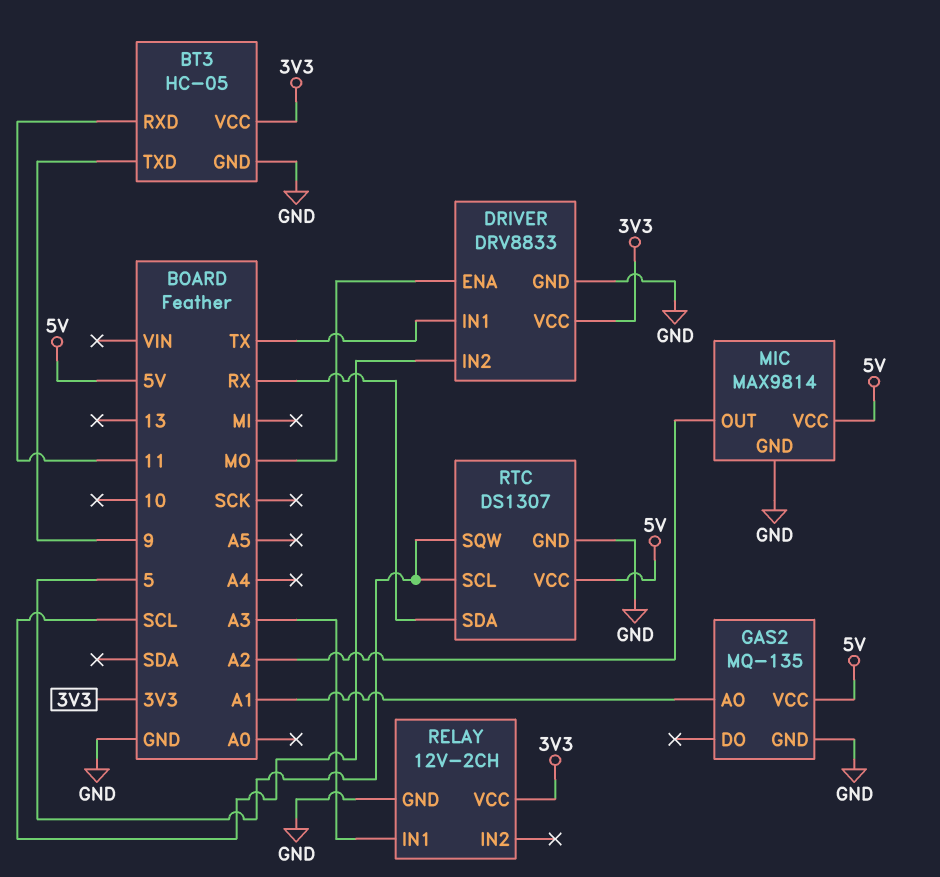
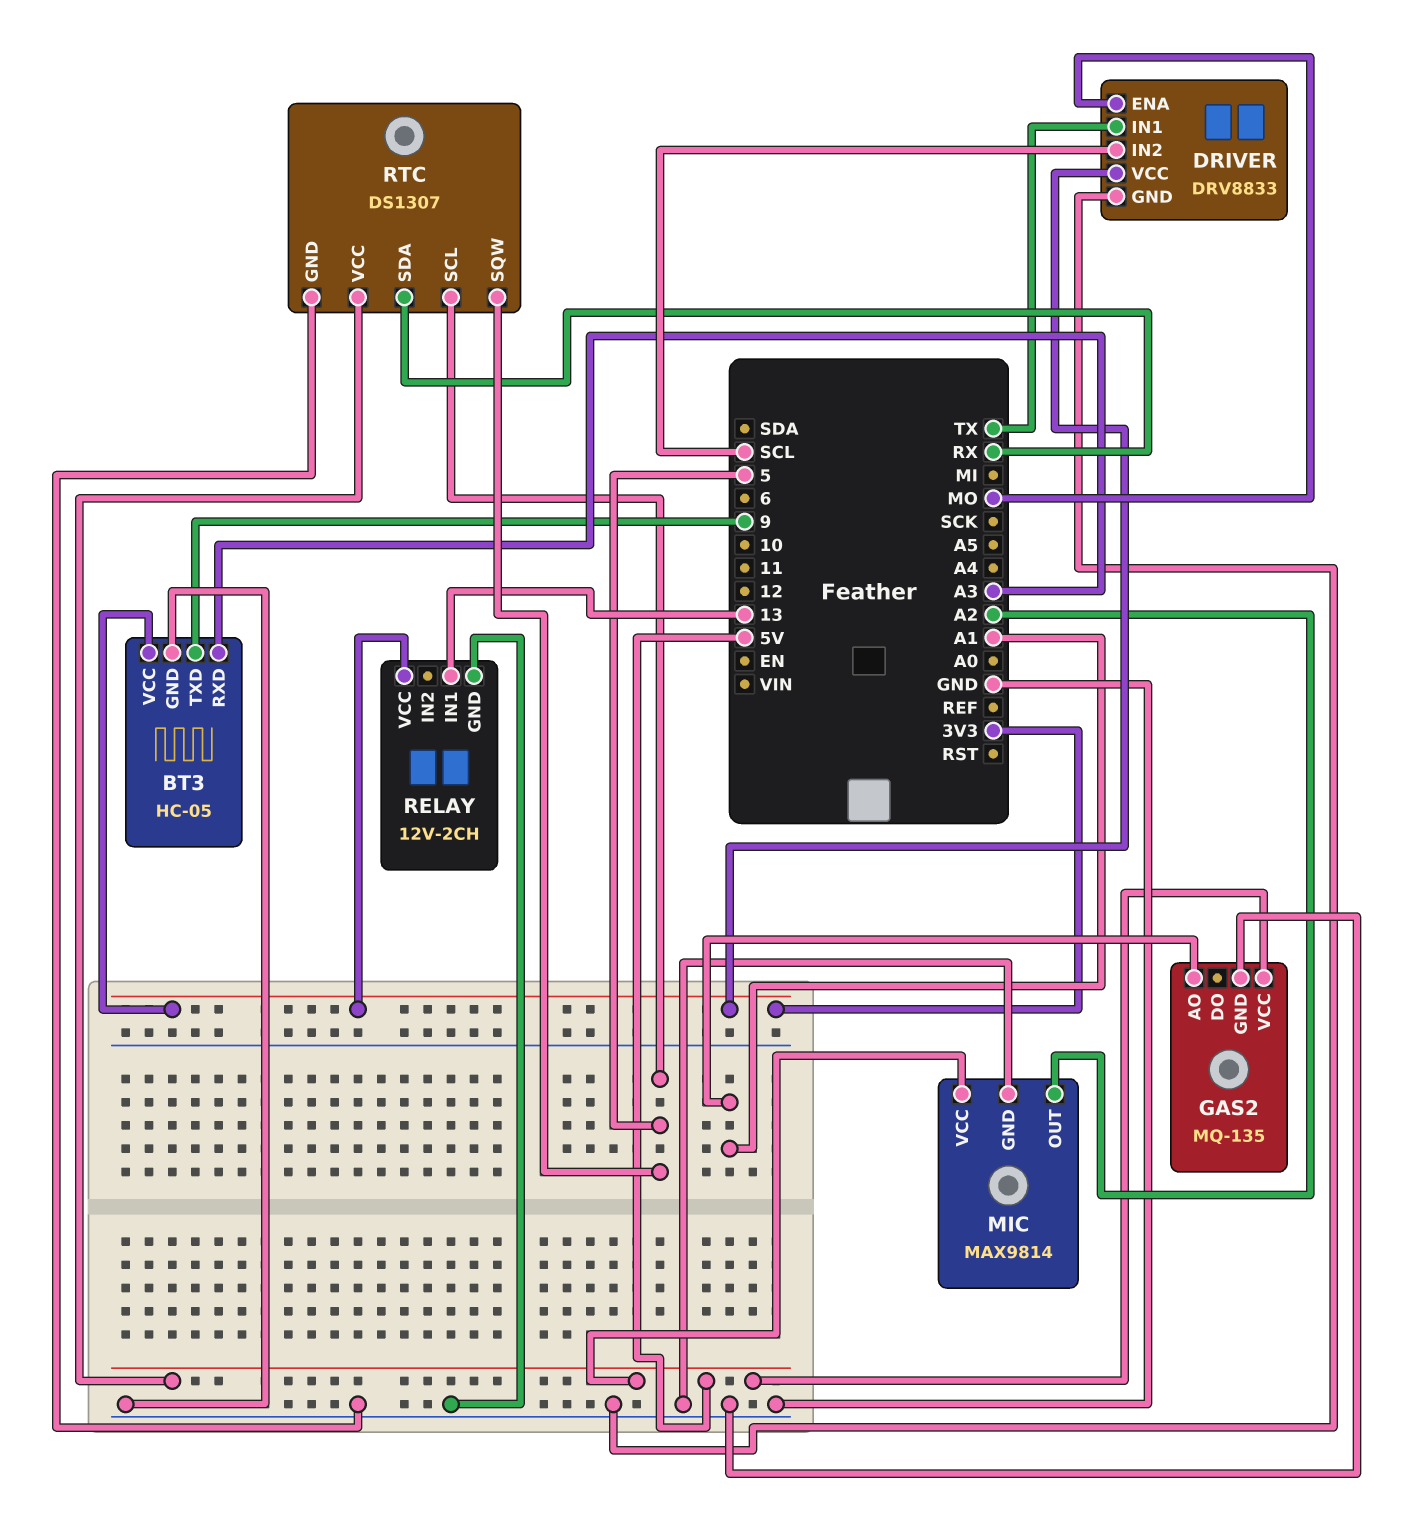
BT3 pin RXD: 11 -> A3
RELAY pin IN1: A3 -> 13

